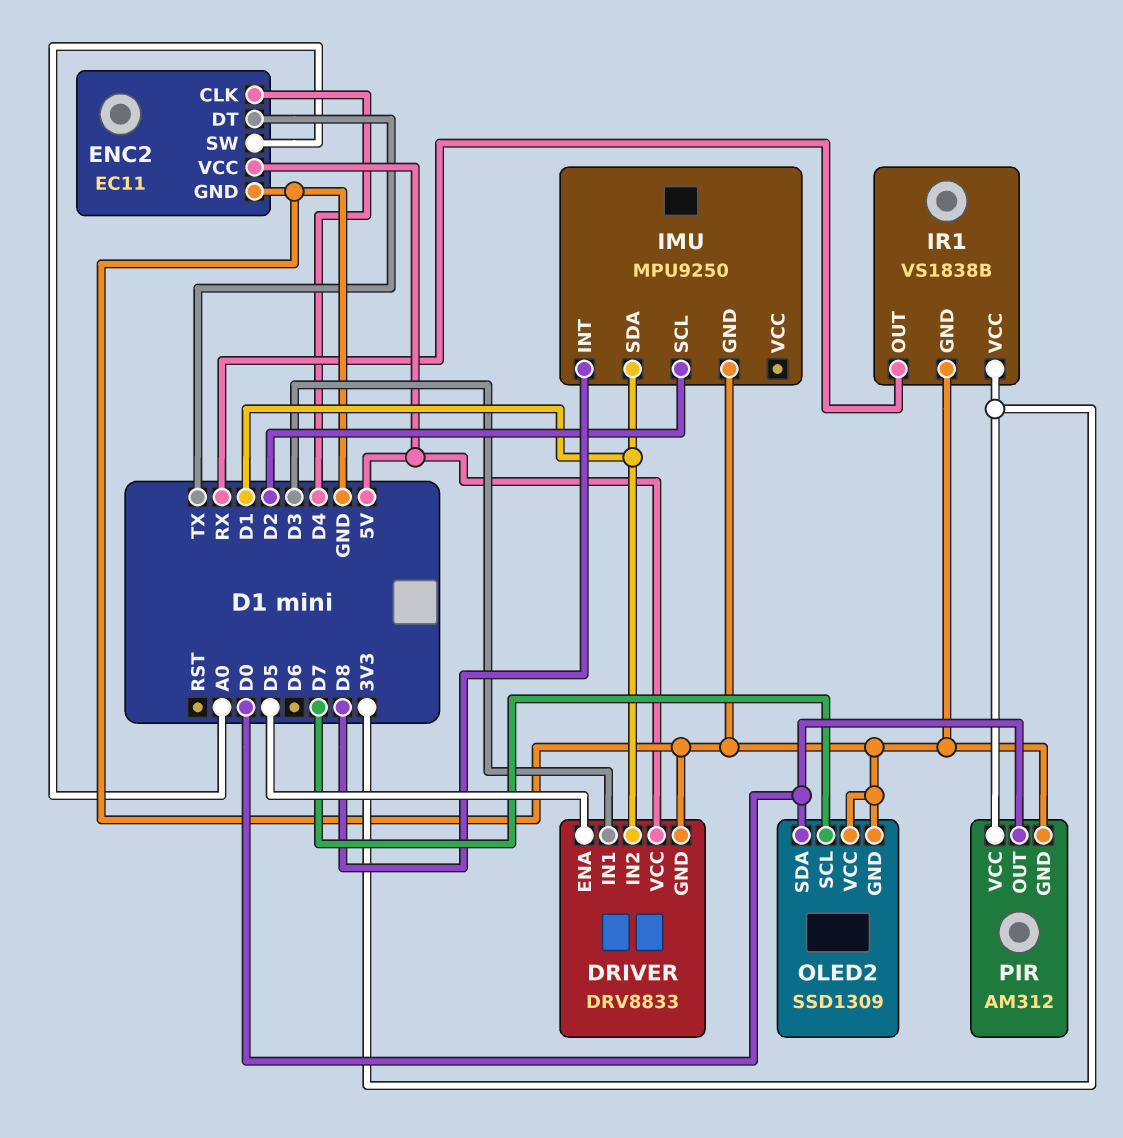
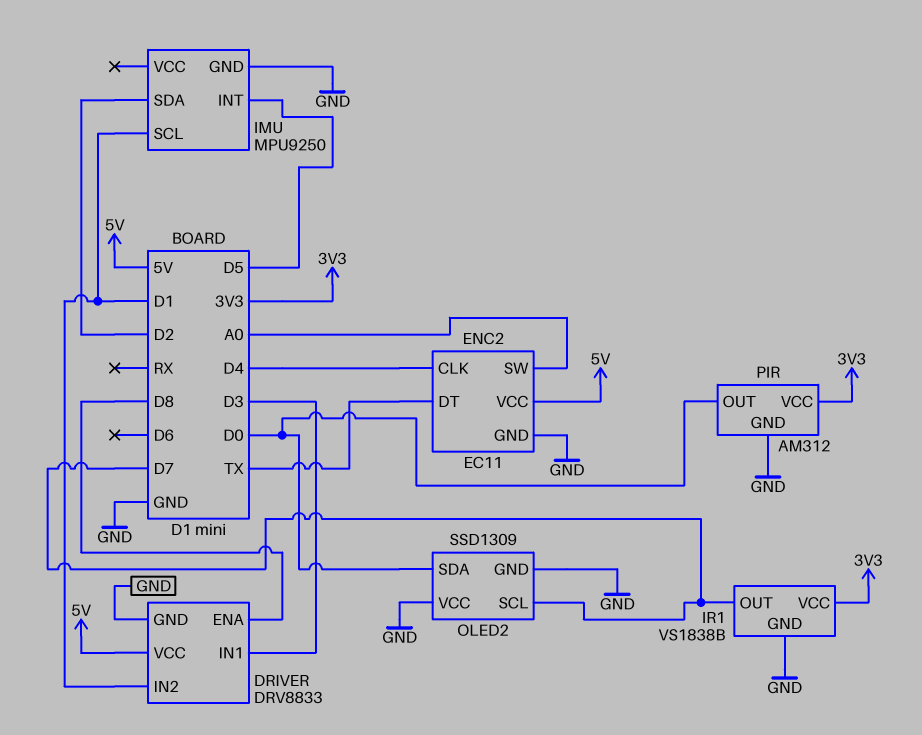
DRIVER pin ENA: D5 -> D8
IMU pin INT: D8 -> D5
IMU pin SCL: D2 -> D1
IMU pin SDA: D1 -> D2
IR1 pin OUT: RX -> D7

